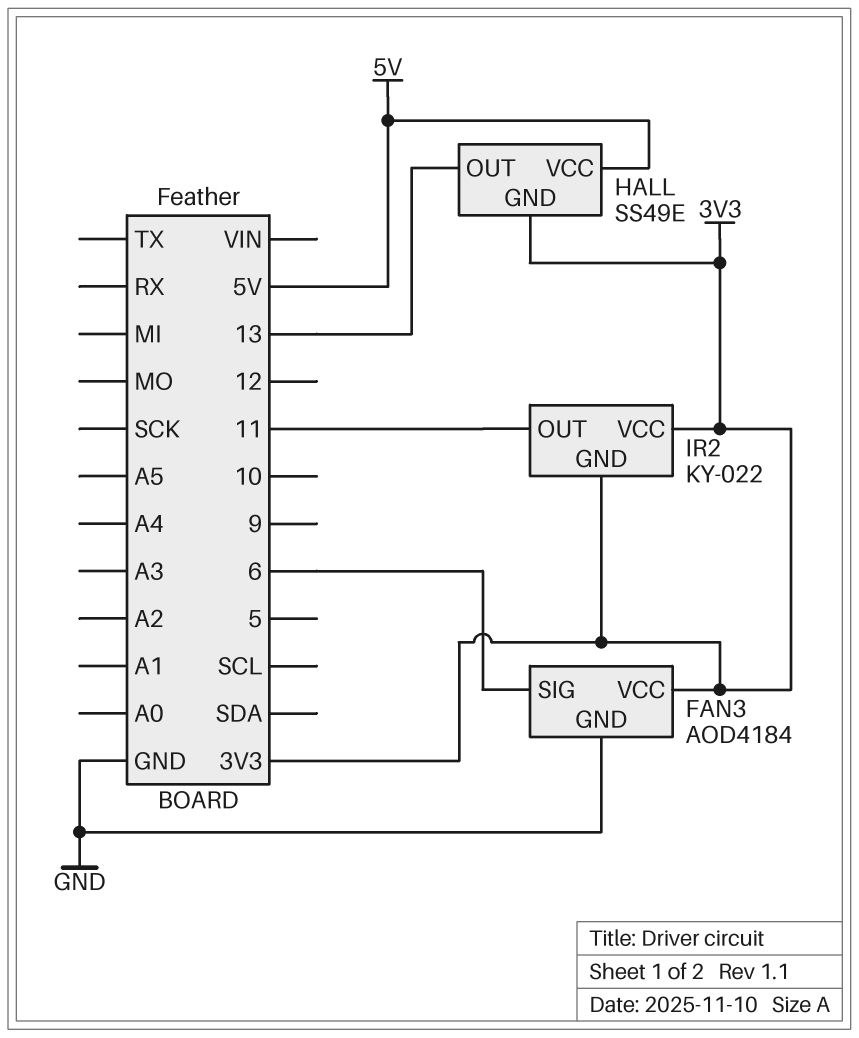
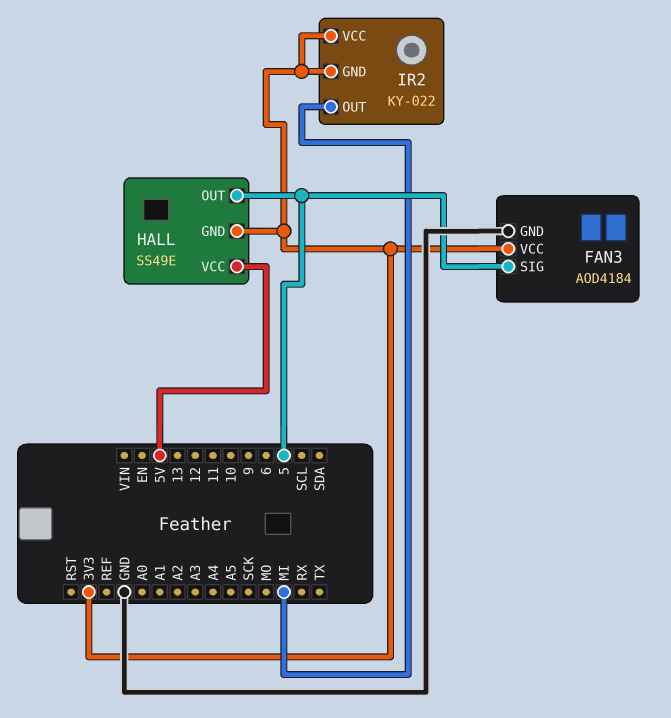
FAN3 pin SIG: 6 -> 5
HALL pin OUT: 13 -> 5
IR2 pin OUT: 11 -> MI

